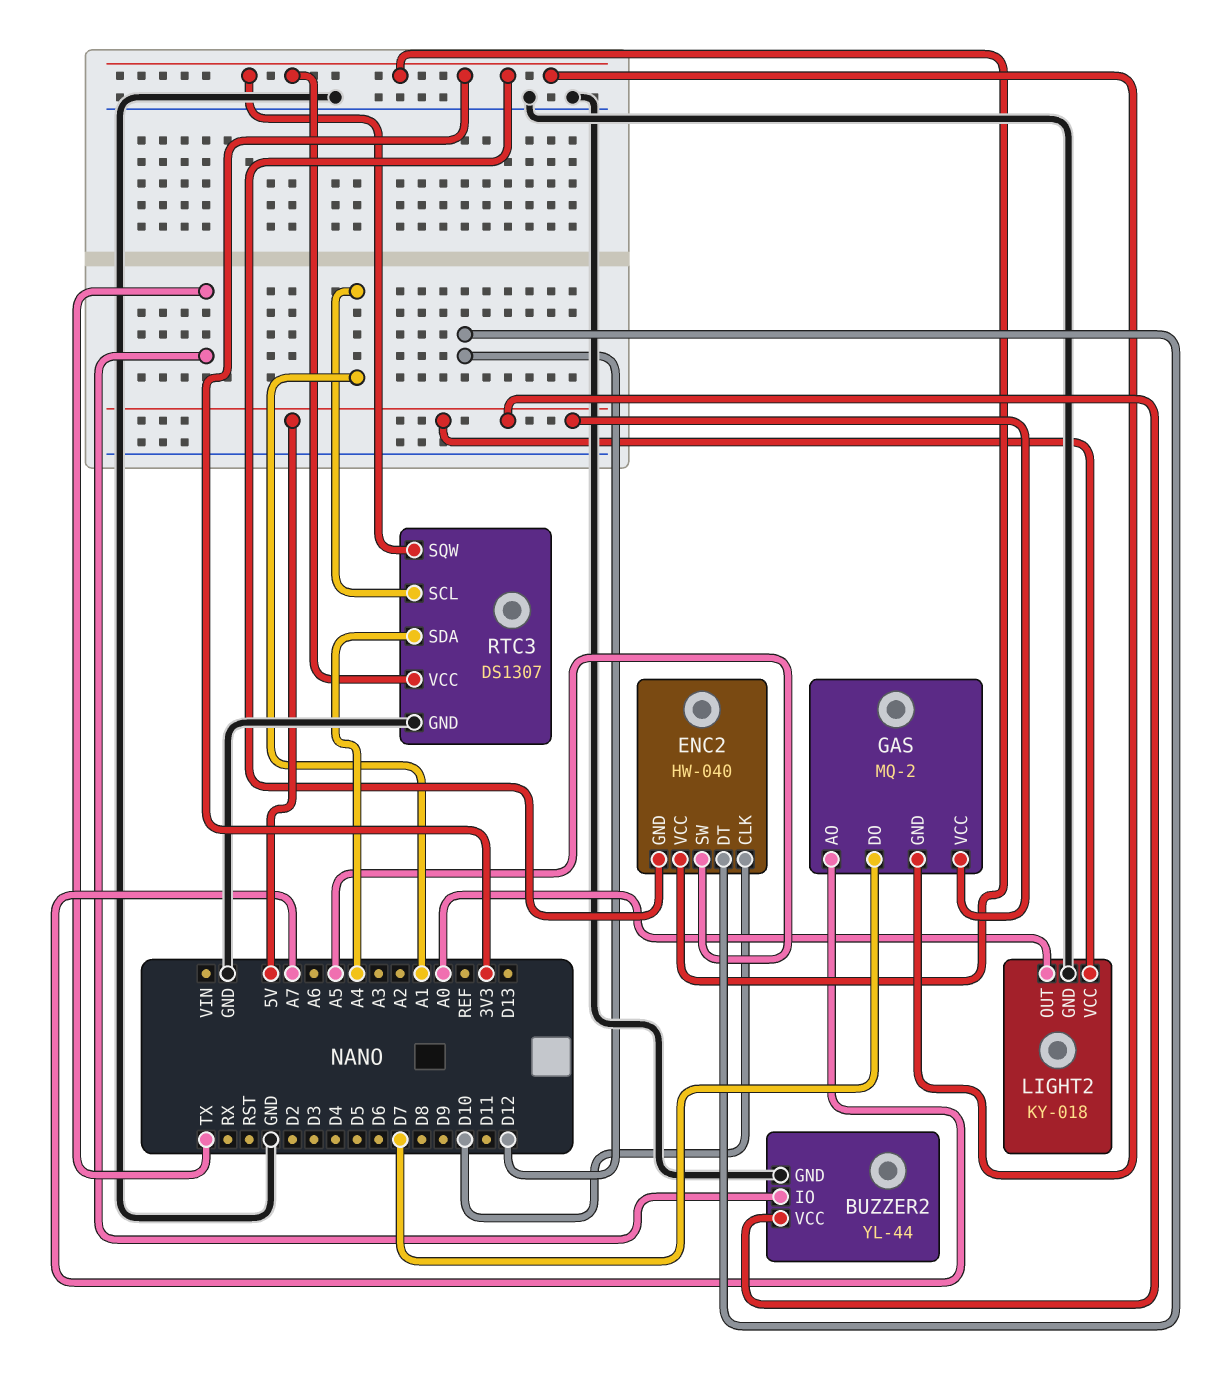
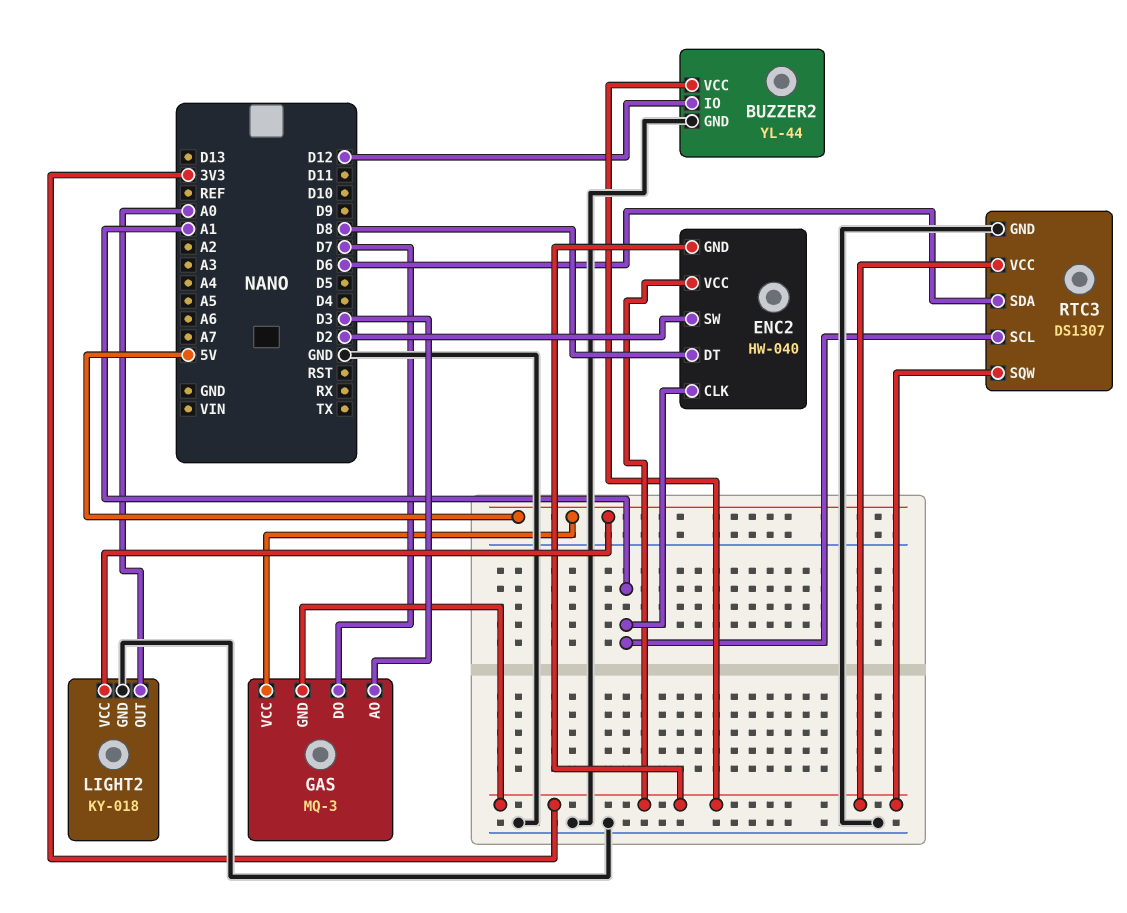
BUZZER2 pin IO: TX -> D12
BUZZER2 pin VCC: 5V -> 3V3
ENC2 pin CLK: D10 -> A1
ENC2 pin DT: D12 -> D8
ENC2 pin SW: A5 -> D2
GAS: MQ-2 -> MQ-3
GAS pin AO: A7 -> D3
RTC3 pin SDA: A4 -> D6

